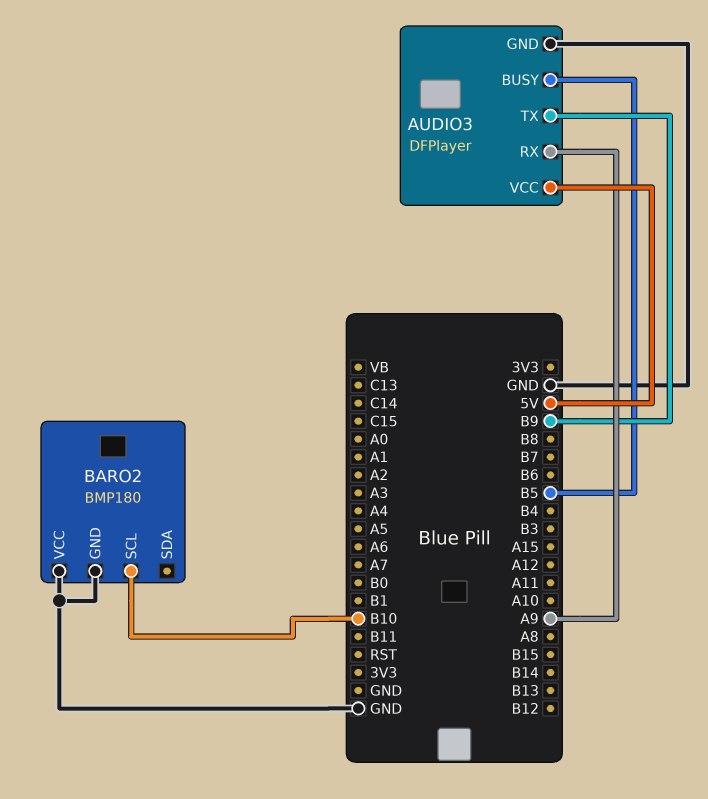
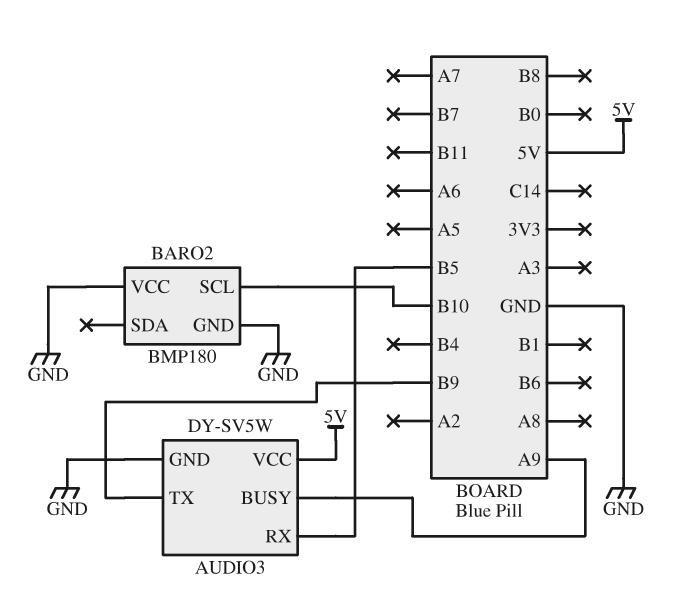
AUDIO3: DFPlayer -> DY-SV5W
AUDIO3 pin BUSY: B5 -> A9
AUDIO3 pin RX: A9 -> B5

